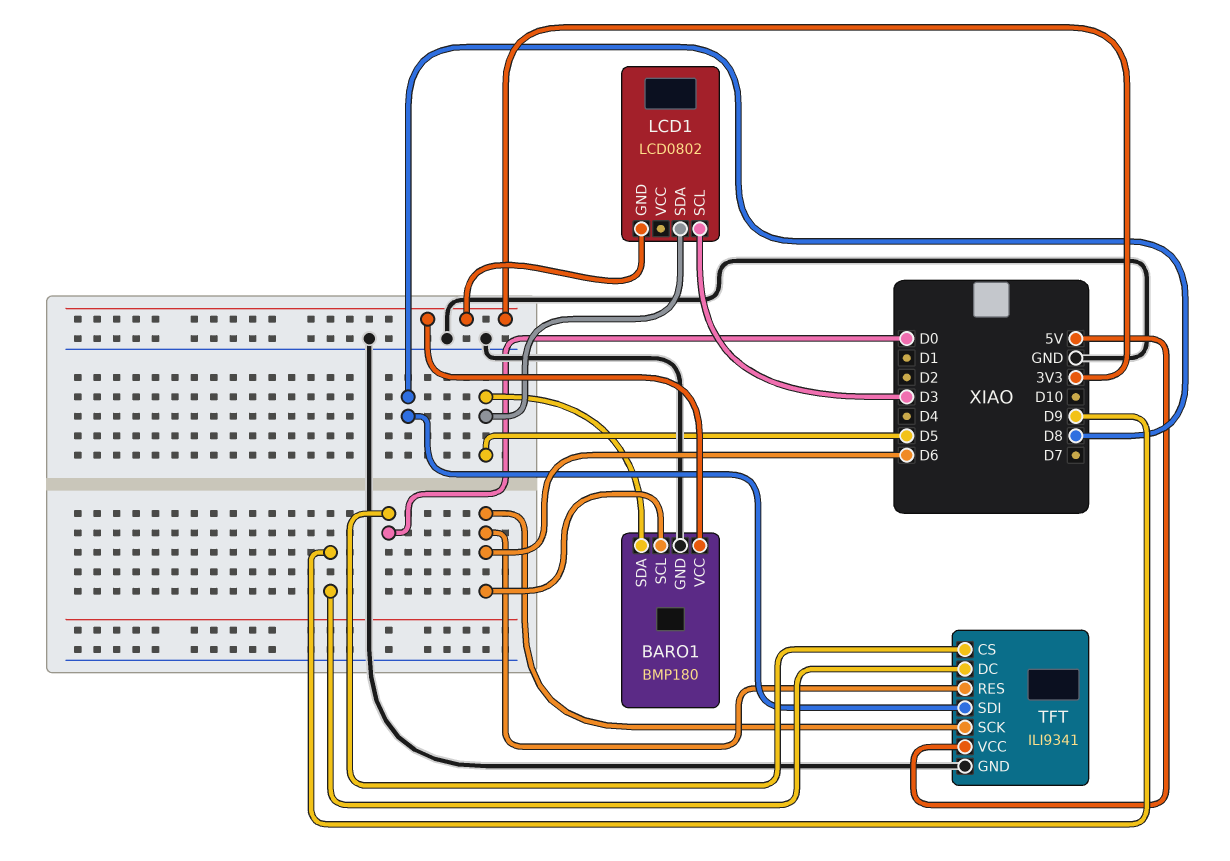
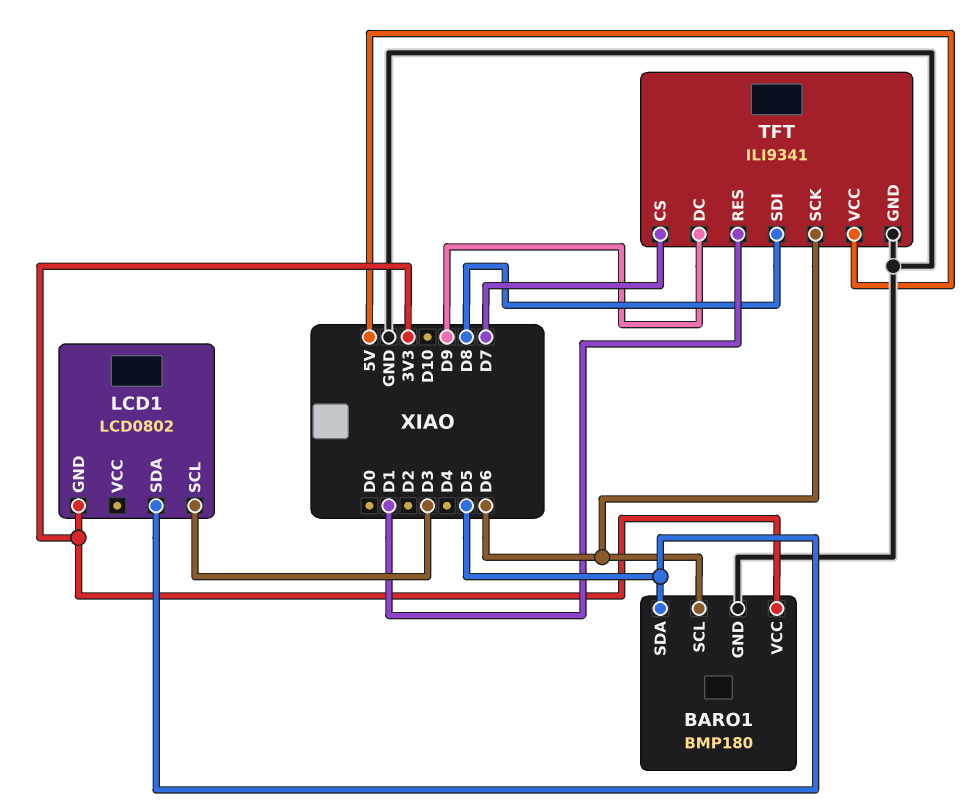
TFT pin CS: D0 -> D7
TFT pin RES: D6 -> D1

